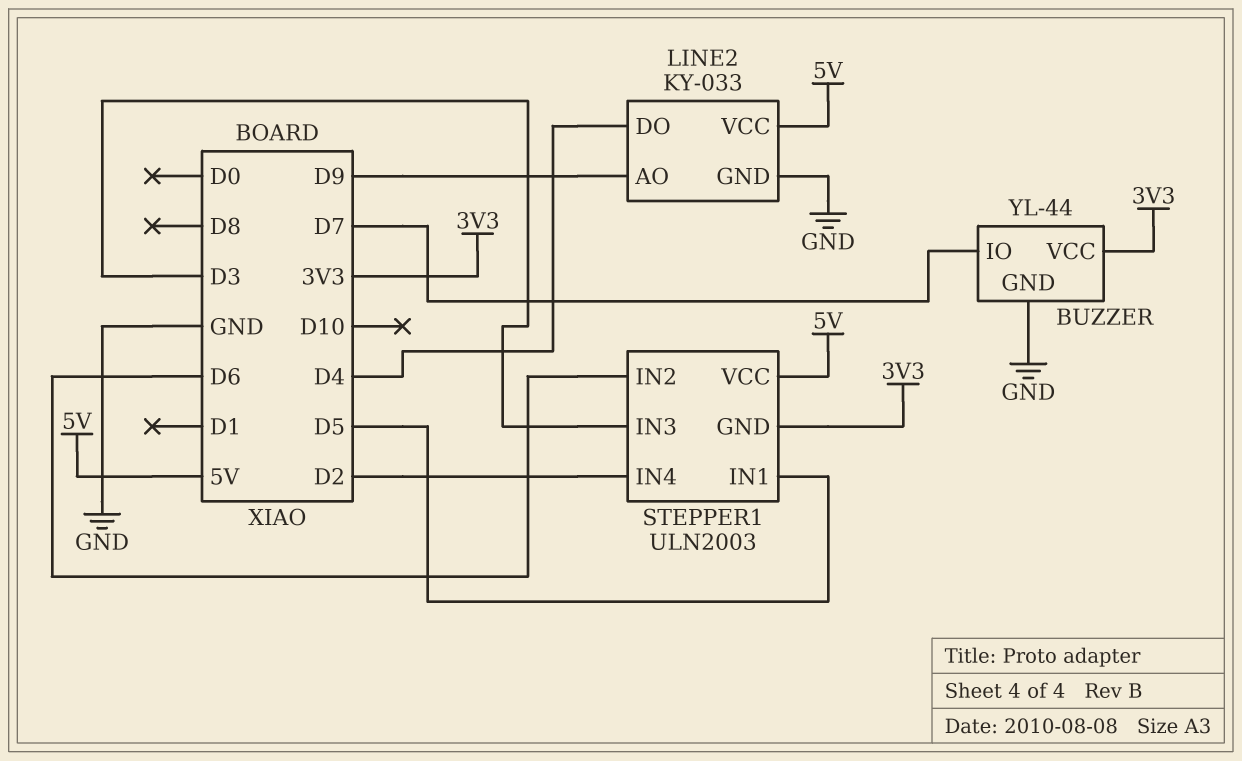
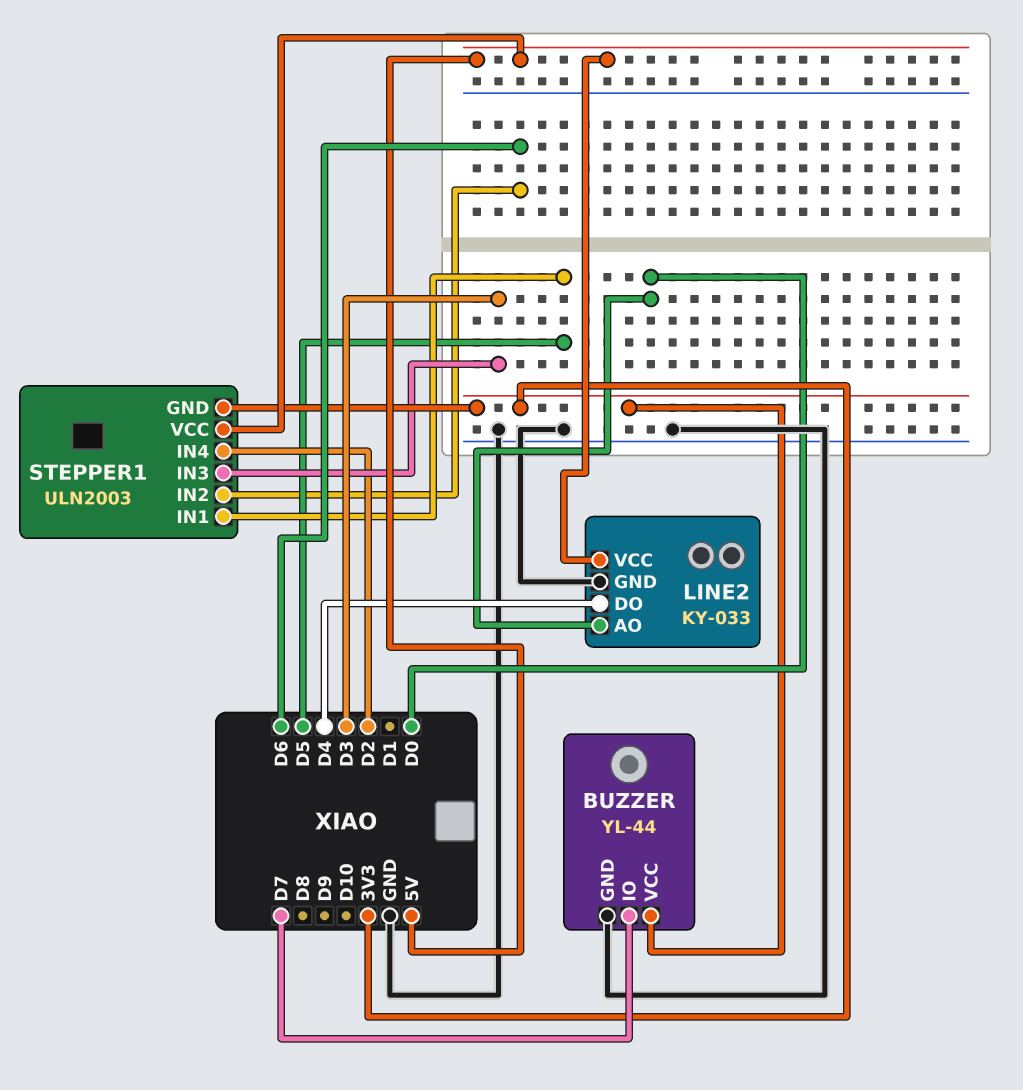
LINE2 pin AO: D9 -> D0

